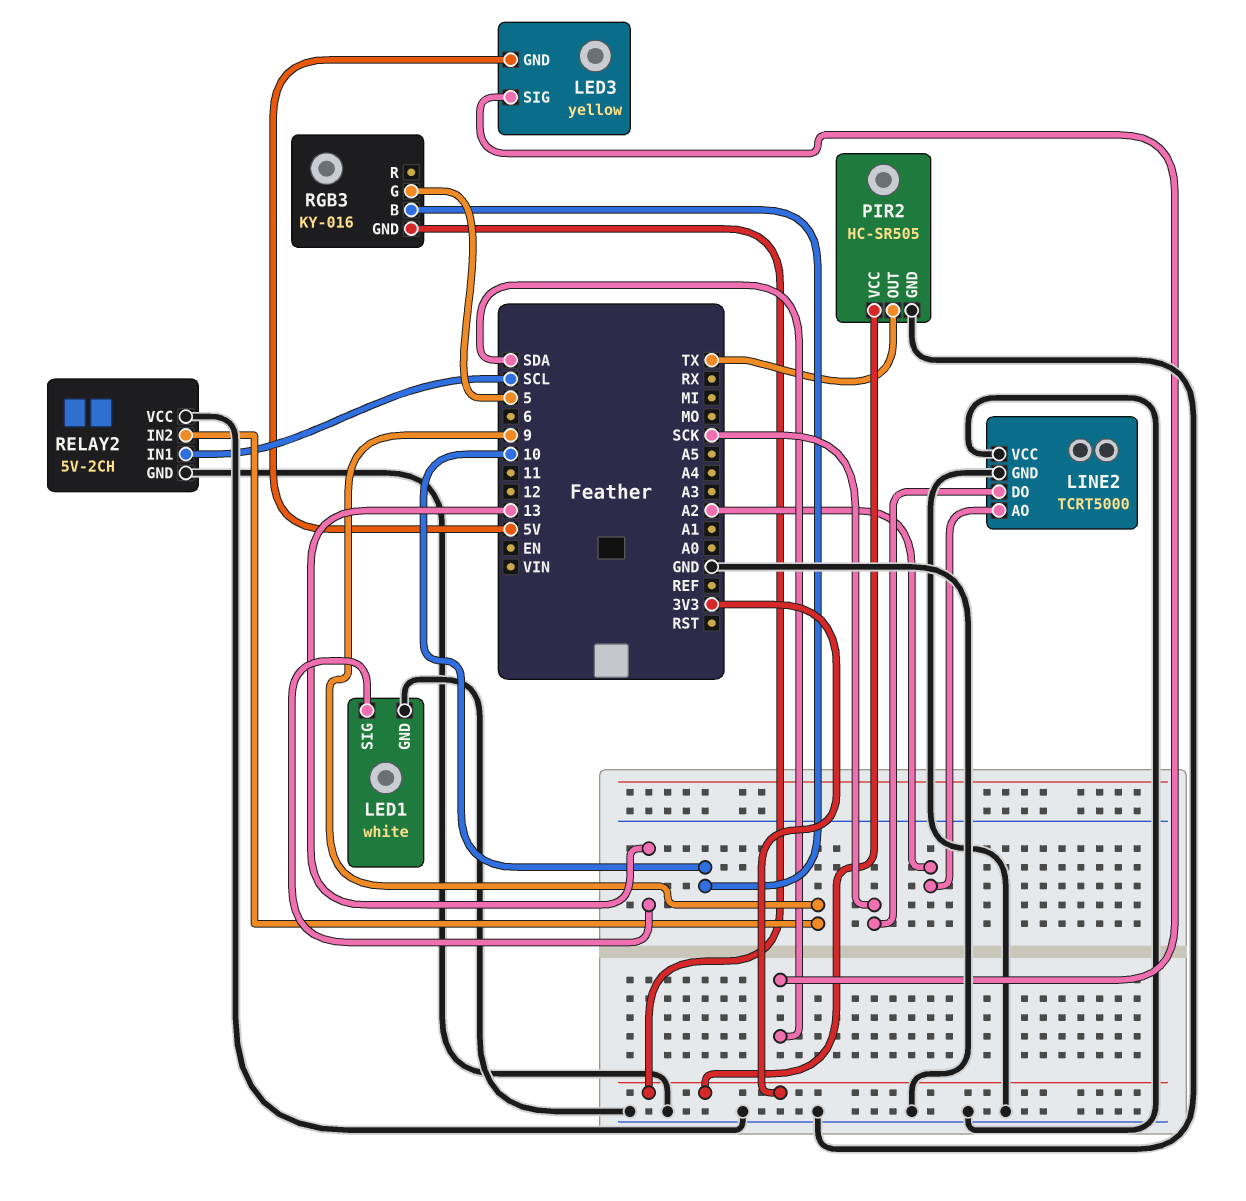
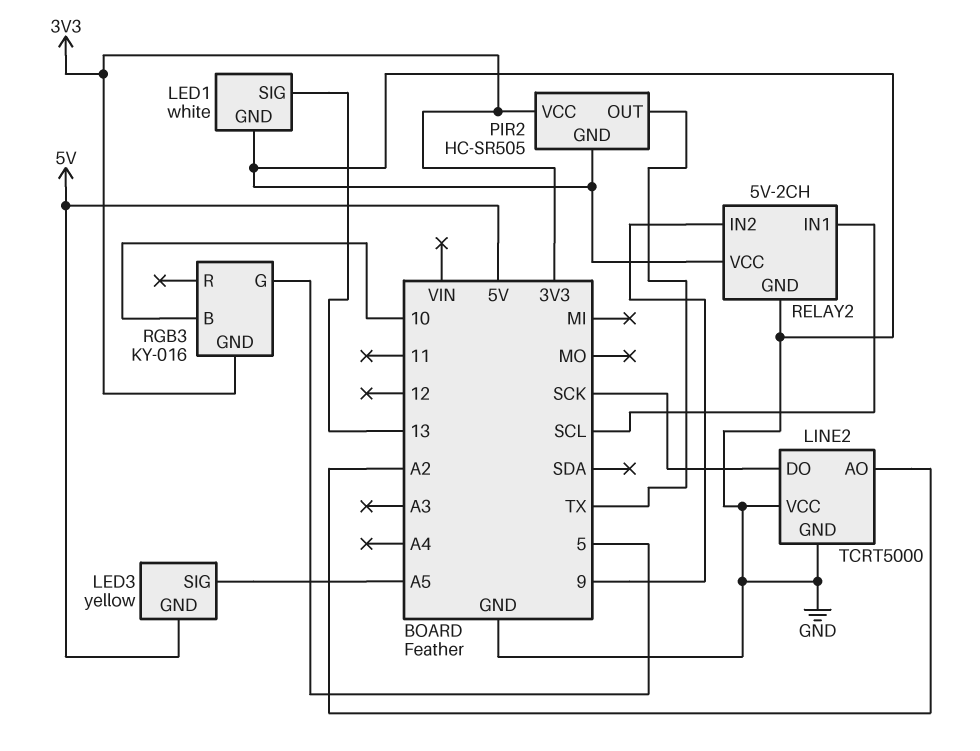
LED3 pin SIG: SDA -> A5

